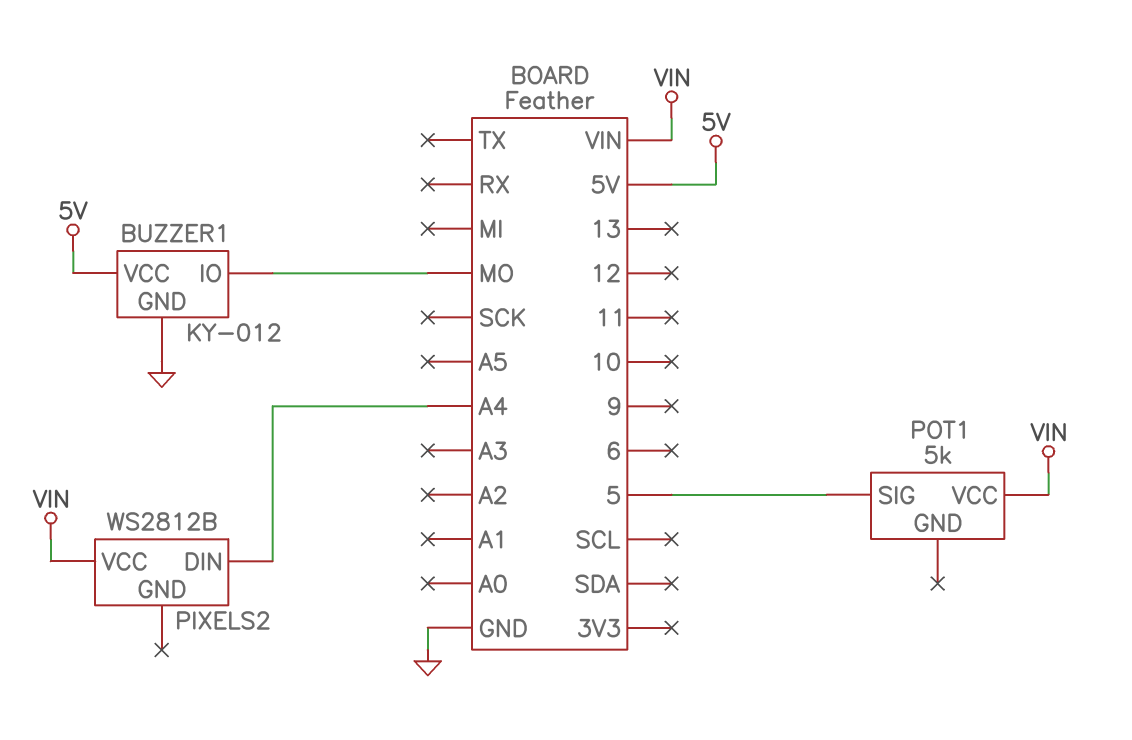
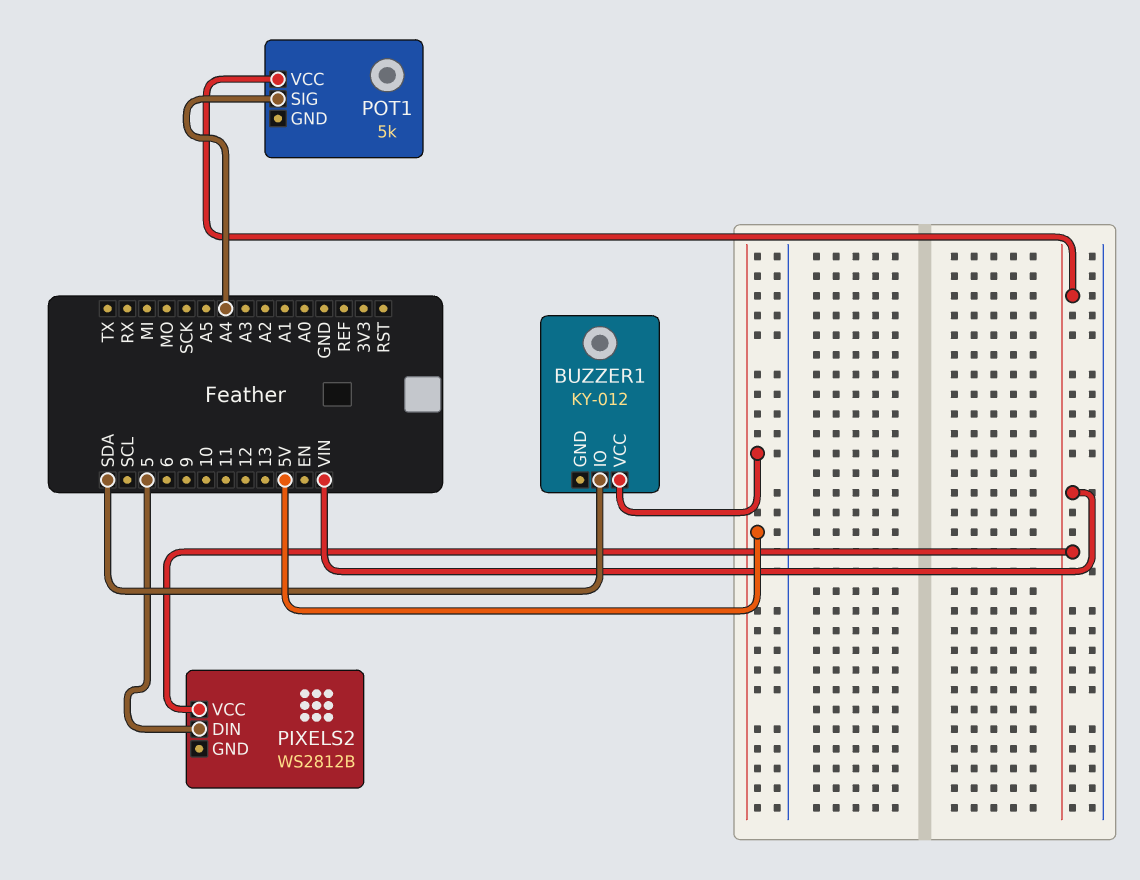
BUZZER1 pin GND: GND -> none
BUZZER1 pin IO: MO -> SDA
PIXELS2 pin DIN: A4 -> 5
POT1 pin SIG: 5 -> A4

